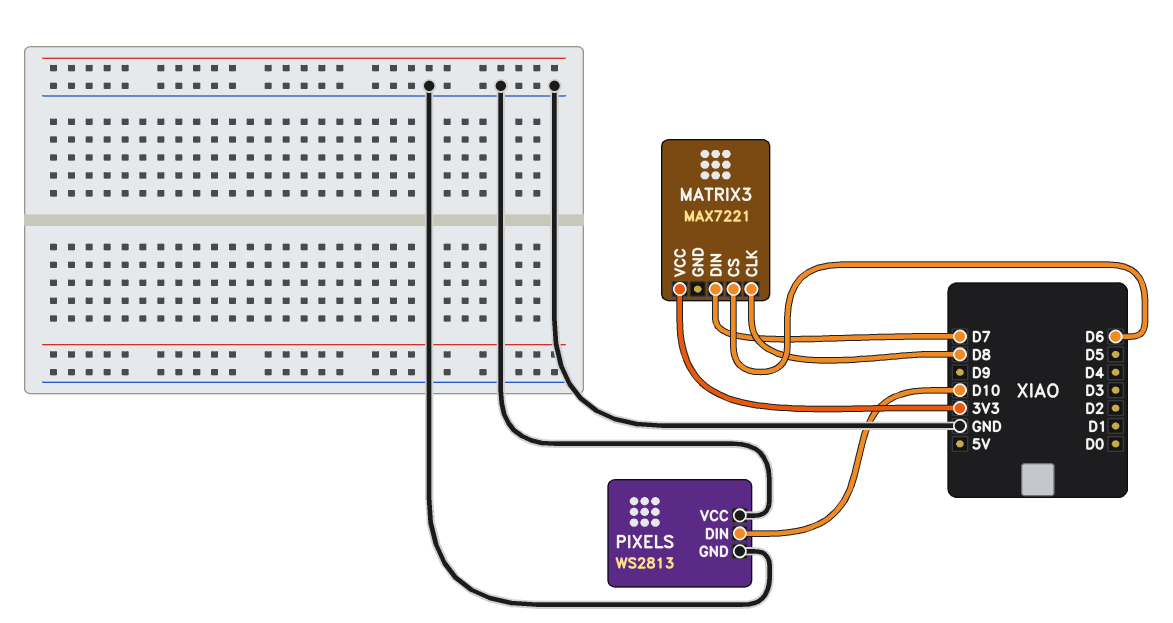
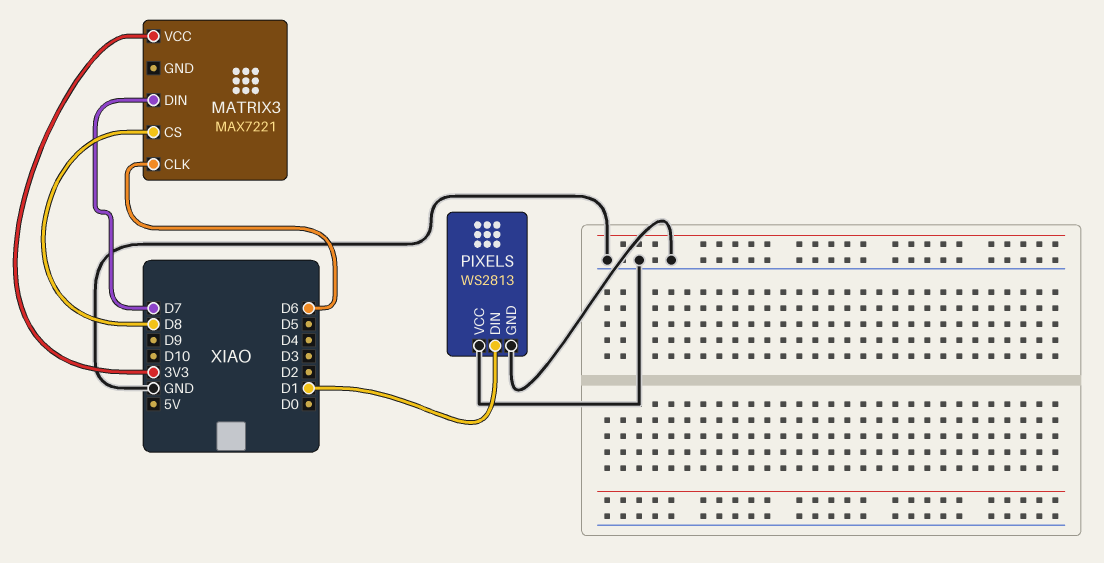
MATRIX3 pin CLK: D8 -> D6
MATRIX3 pin CS: D6 -> D8
PIXELS pin DIN: D10 -> D1

